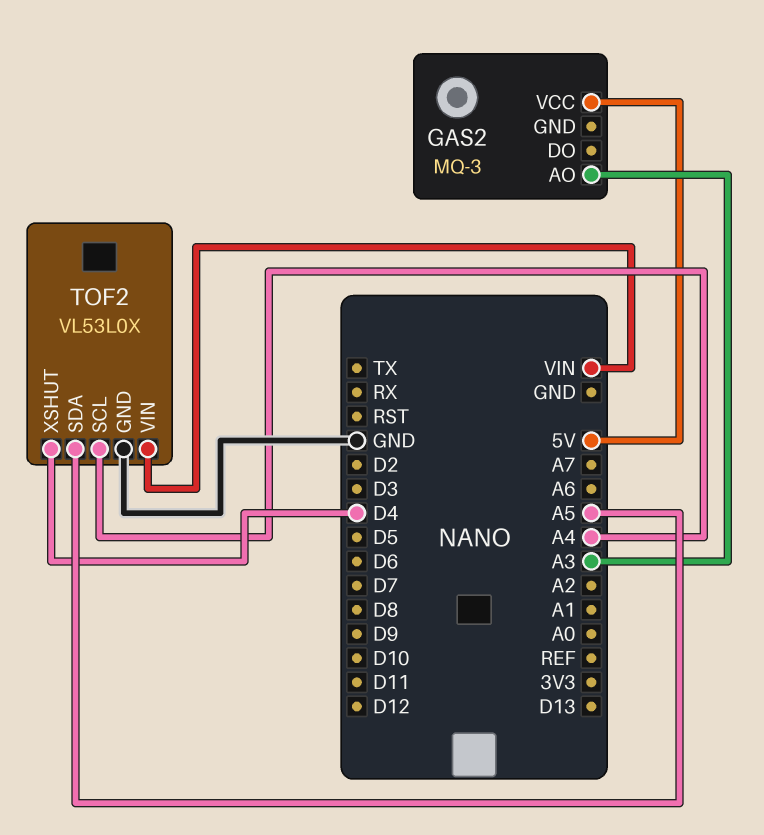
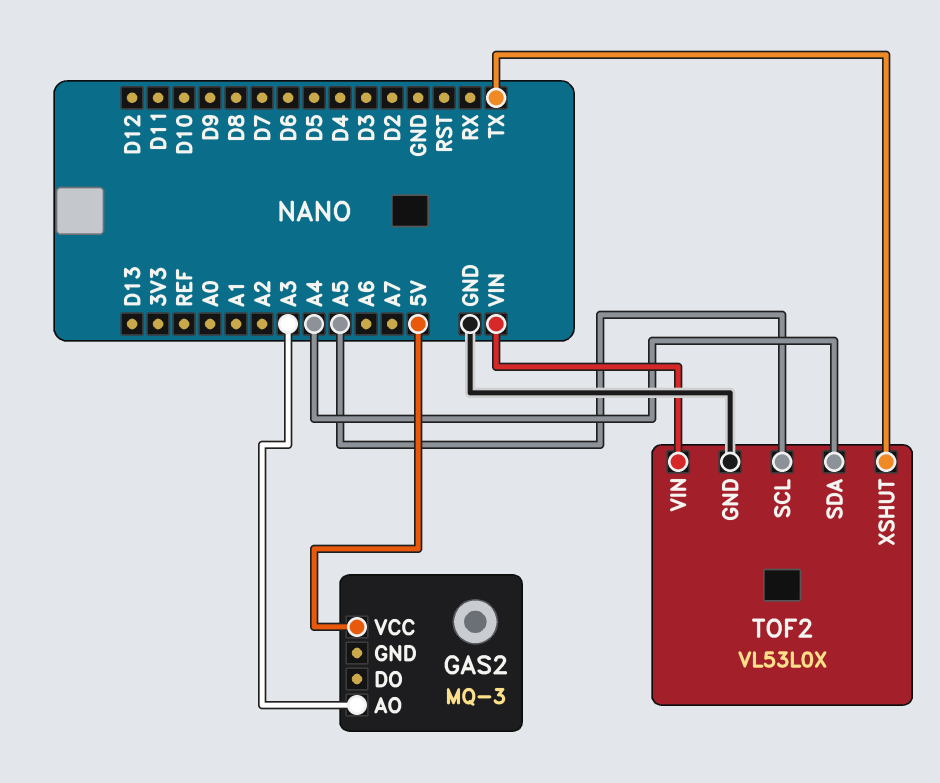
TOF2 pin SCL: A4 -> A5
TOF2 pin SDA: A5 -> A4
TOF2 pin XSHUT: D4 -> TX

